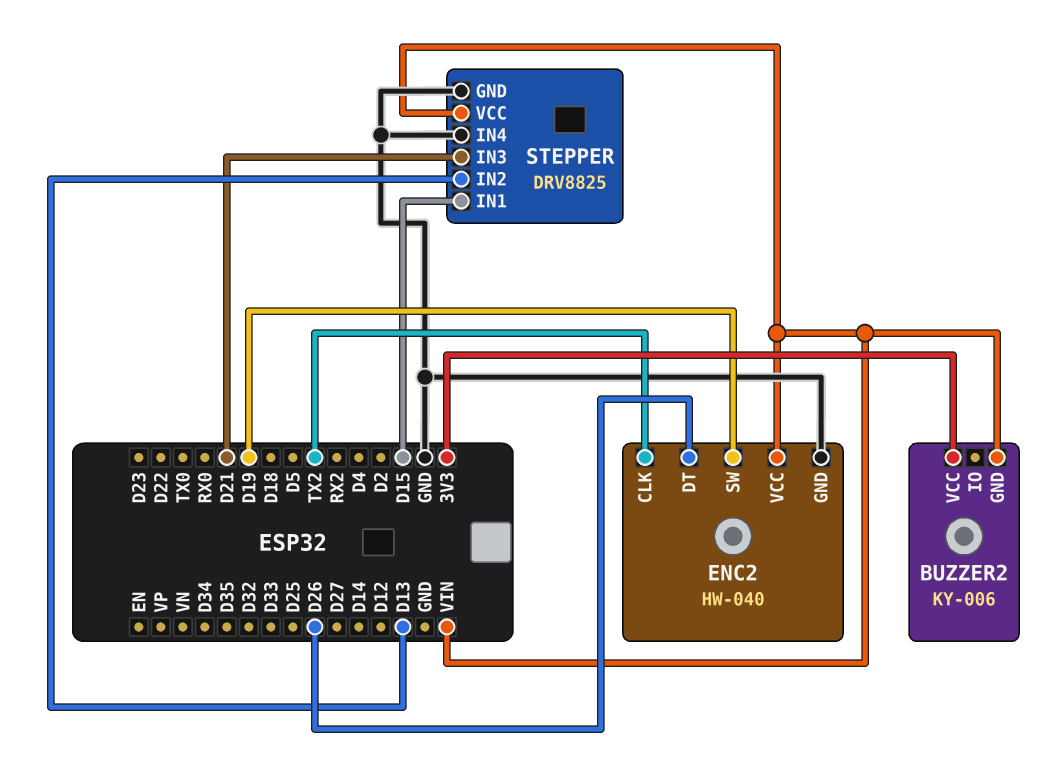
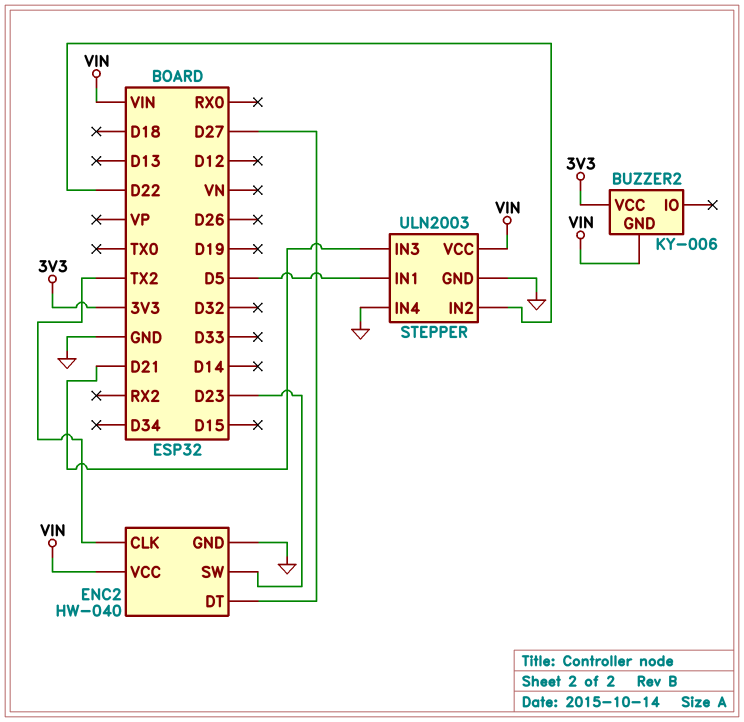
ENC2 pin DT: D26 -> D27
ENC2 pin SW: D19 -> D23
STEPPER: DRV8825 -> ULN2003
STEPPER pin IN1: D15 -> D5
STEPPER pin IN2: D13 -> D22

